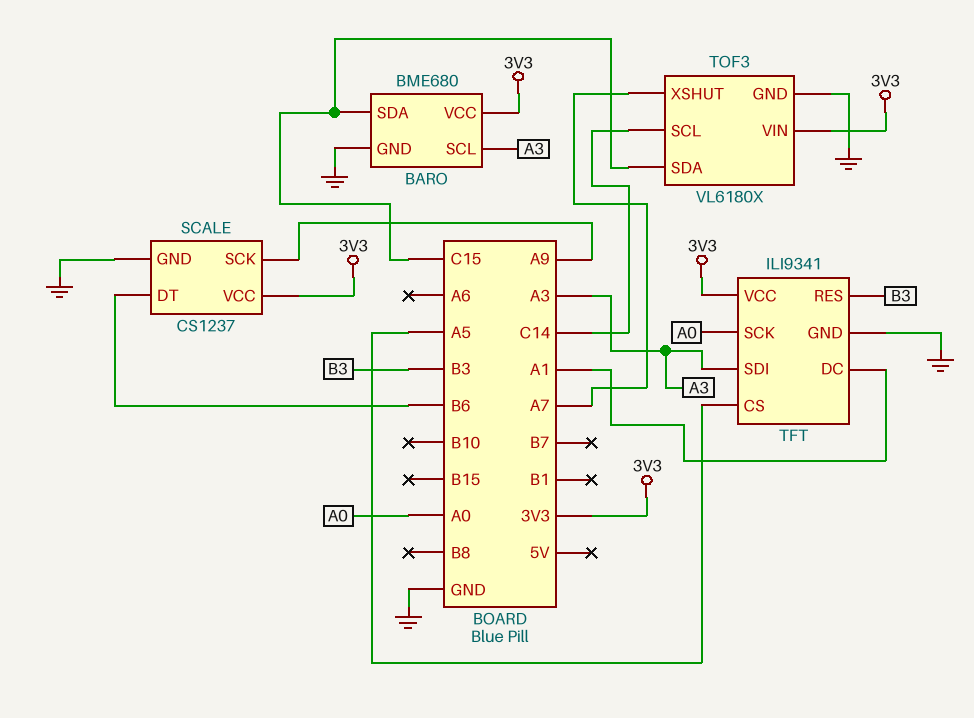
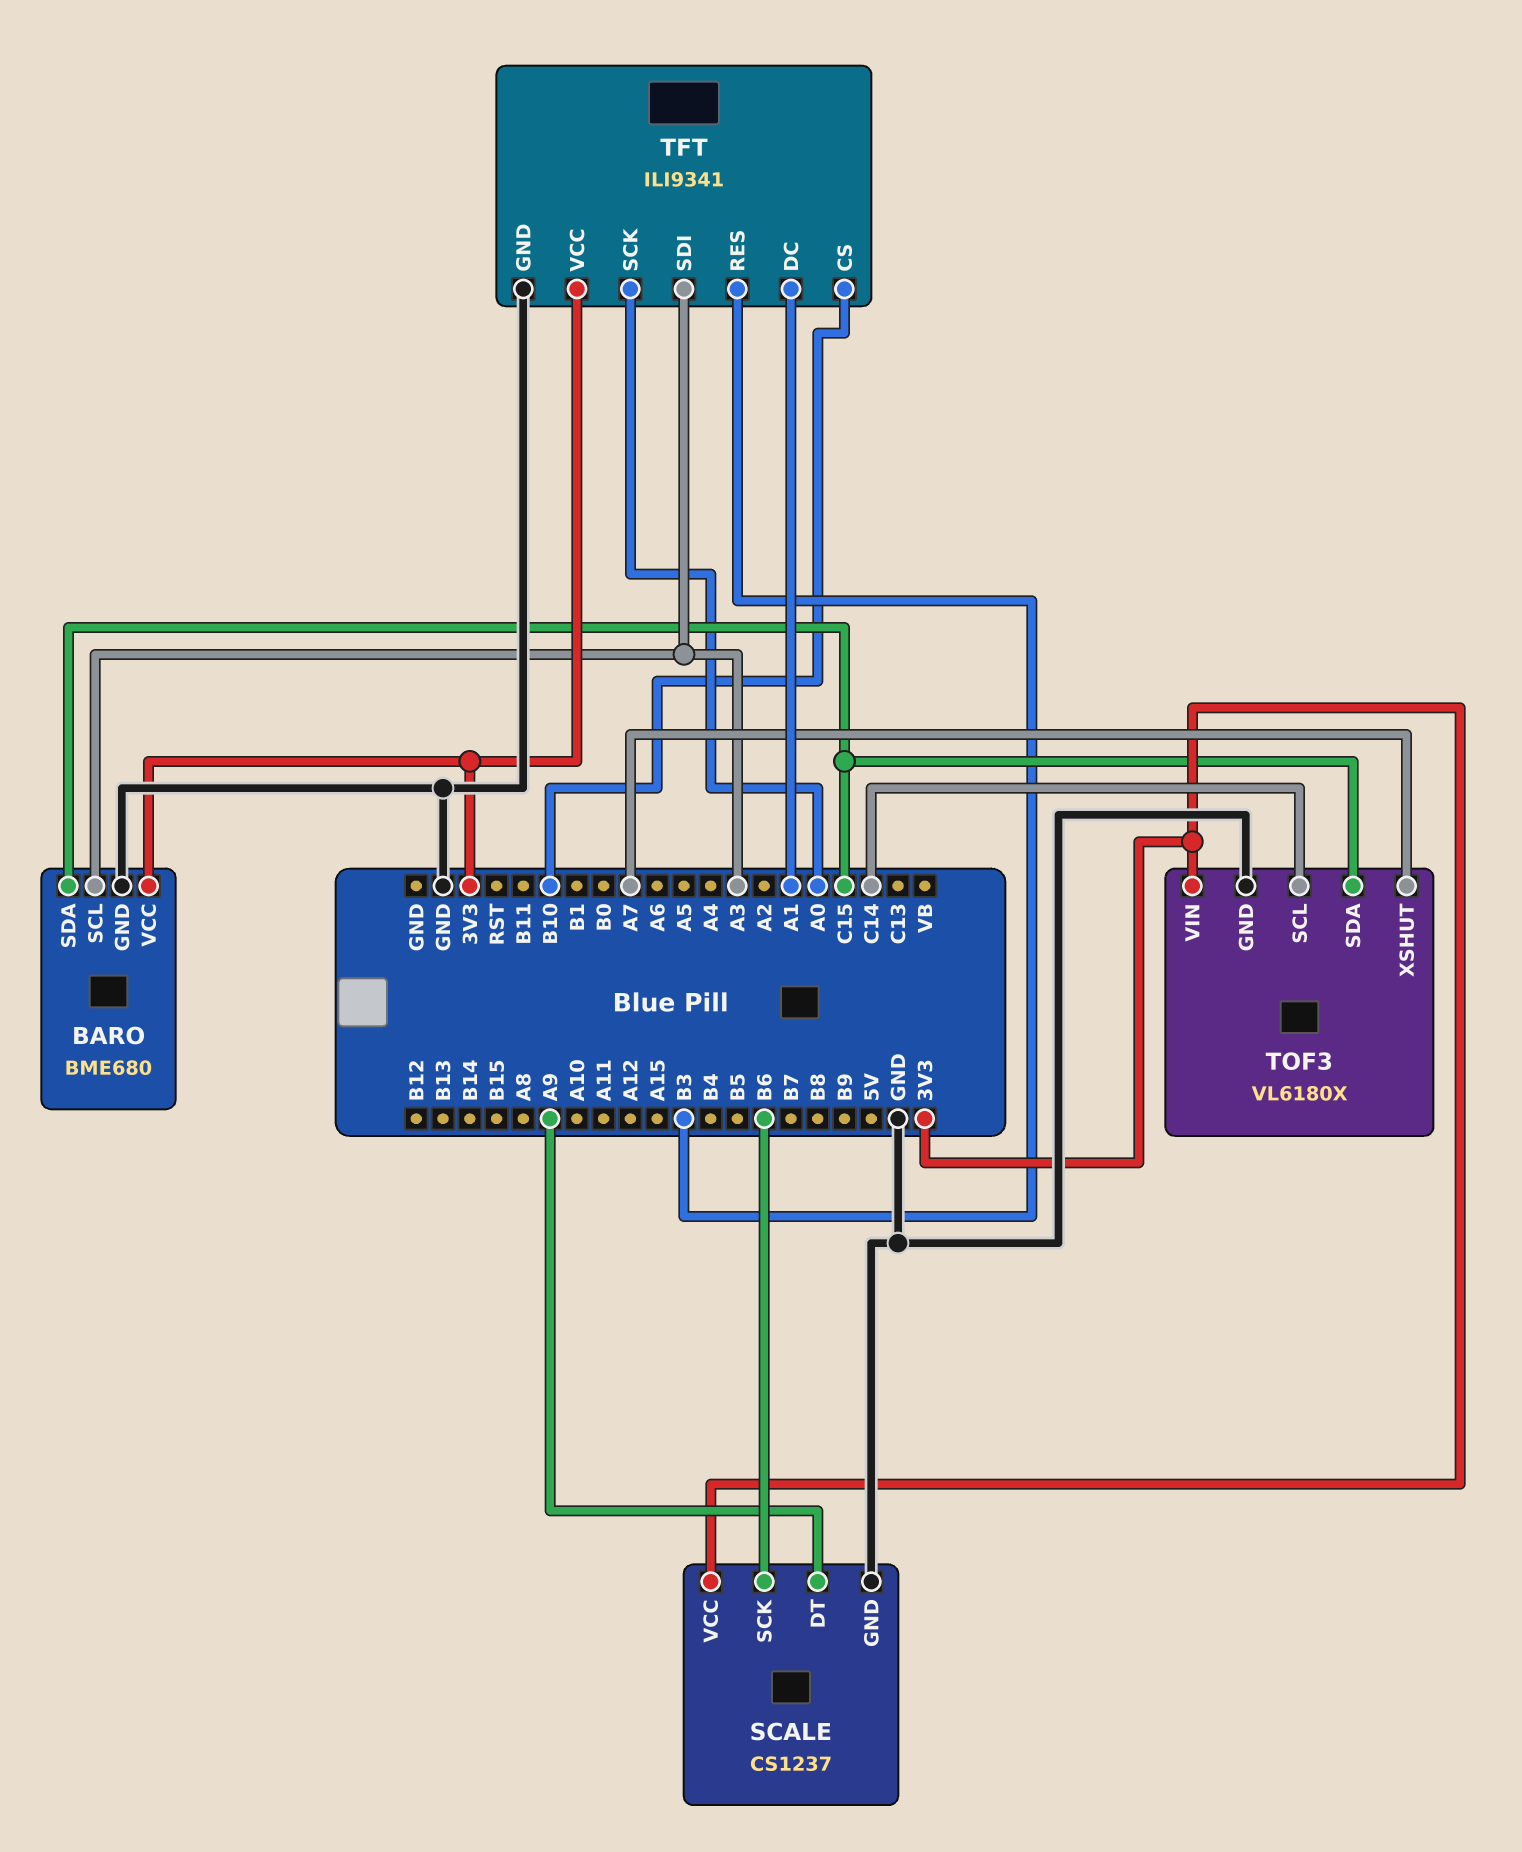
SCALE pin DT: B6 -> A9
SCALE pin SCK: A9 -> B6
TFT pin CS: A5 -> B10

